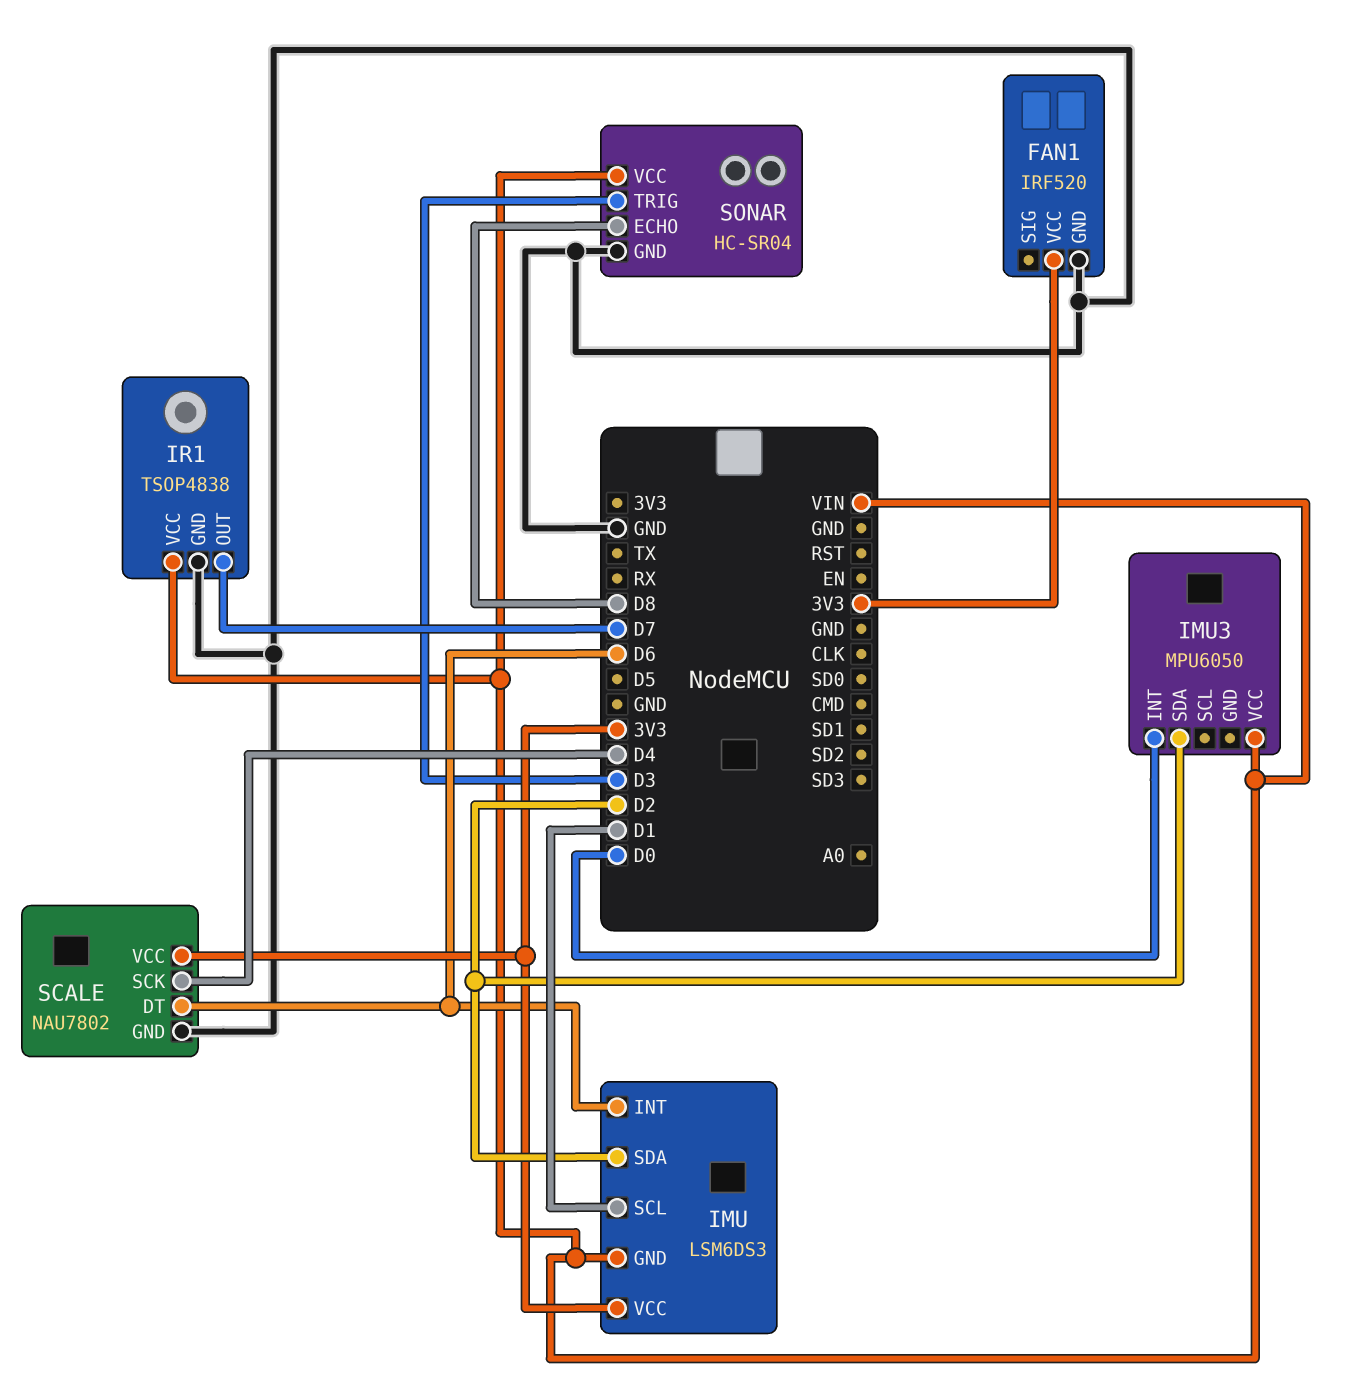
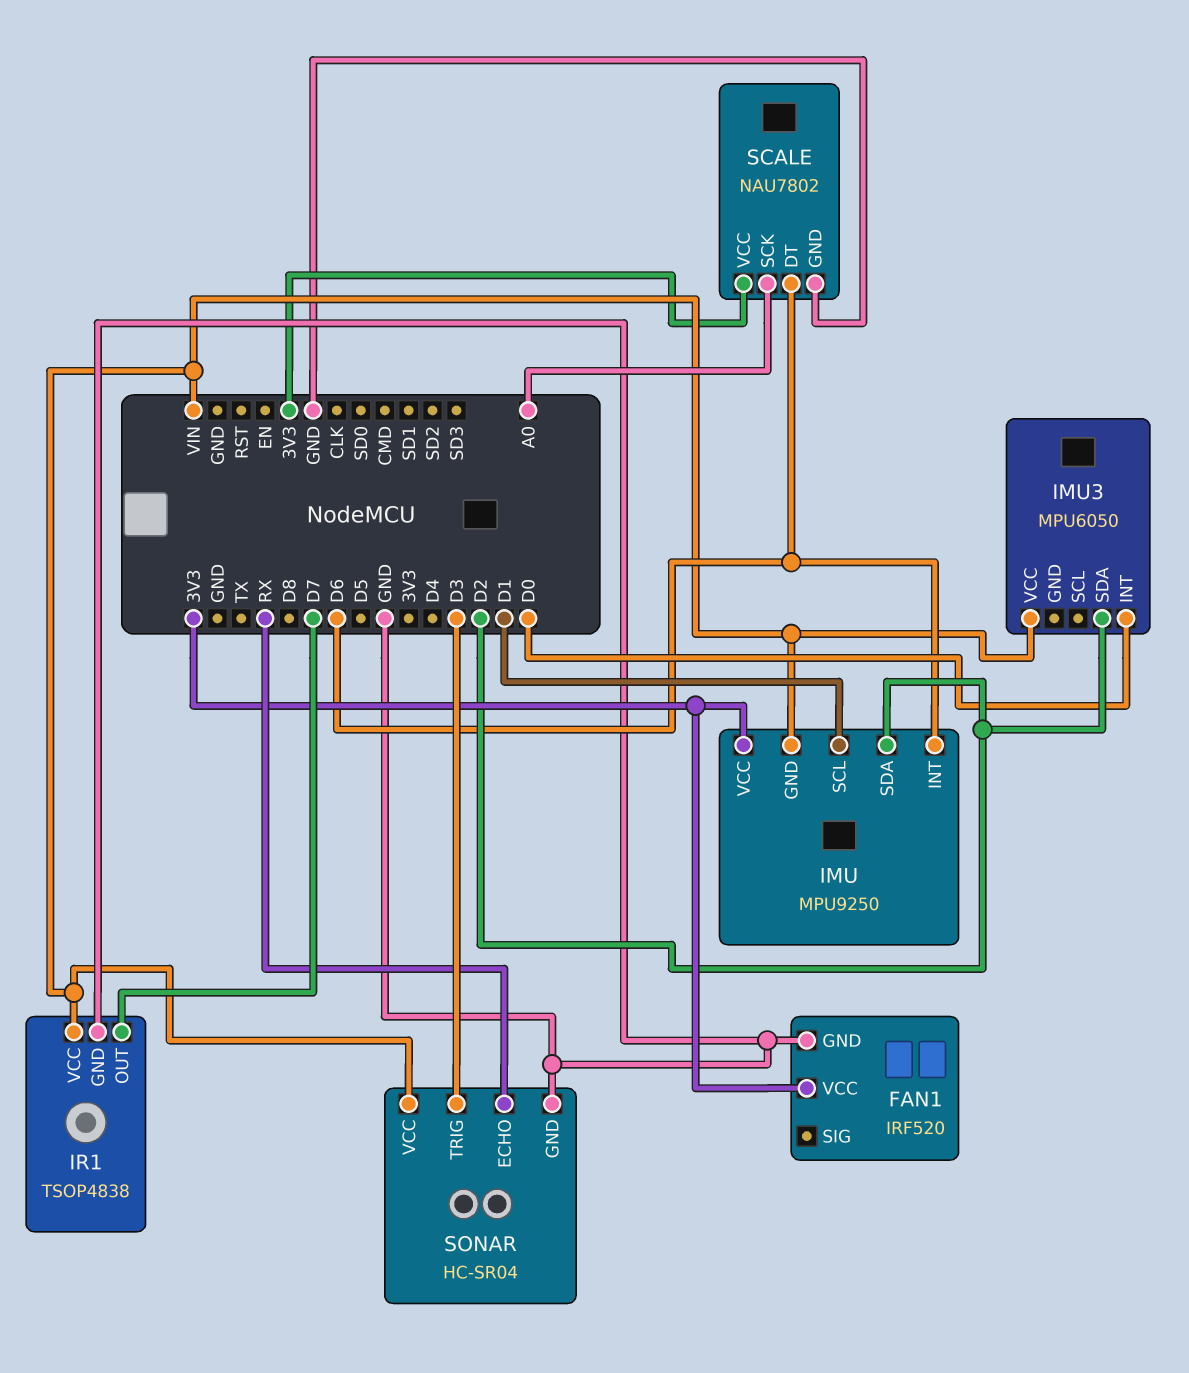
IMU: LSM6DS3 -> MPU9250
SCALE pin SCK: D4 -> A0
SONAR pin ECHO: D8 -> RX

